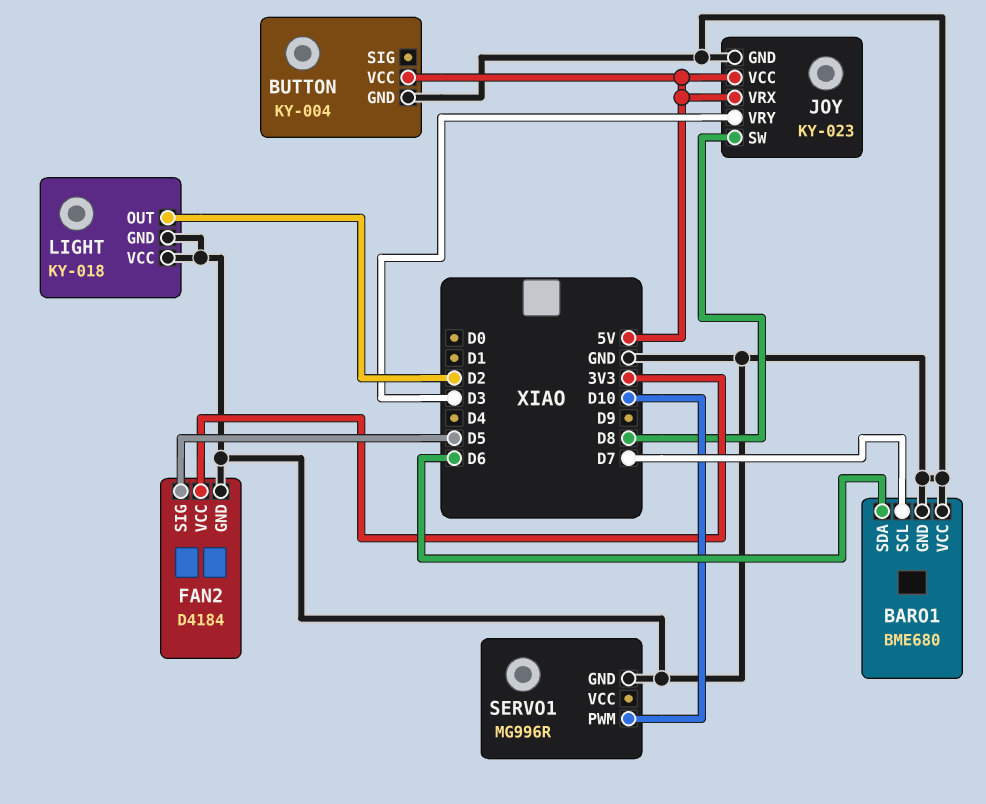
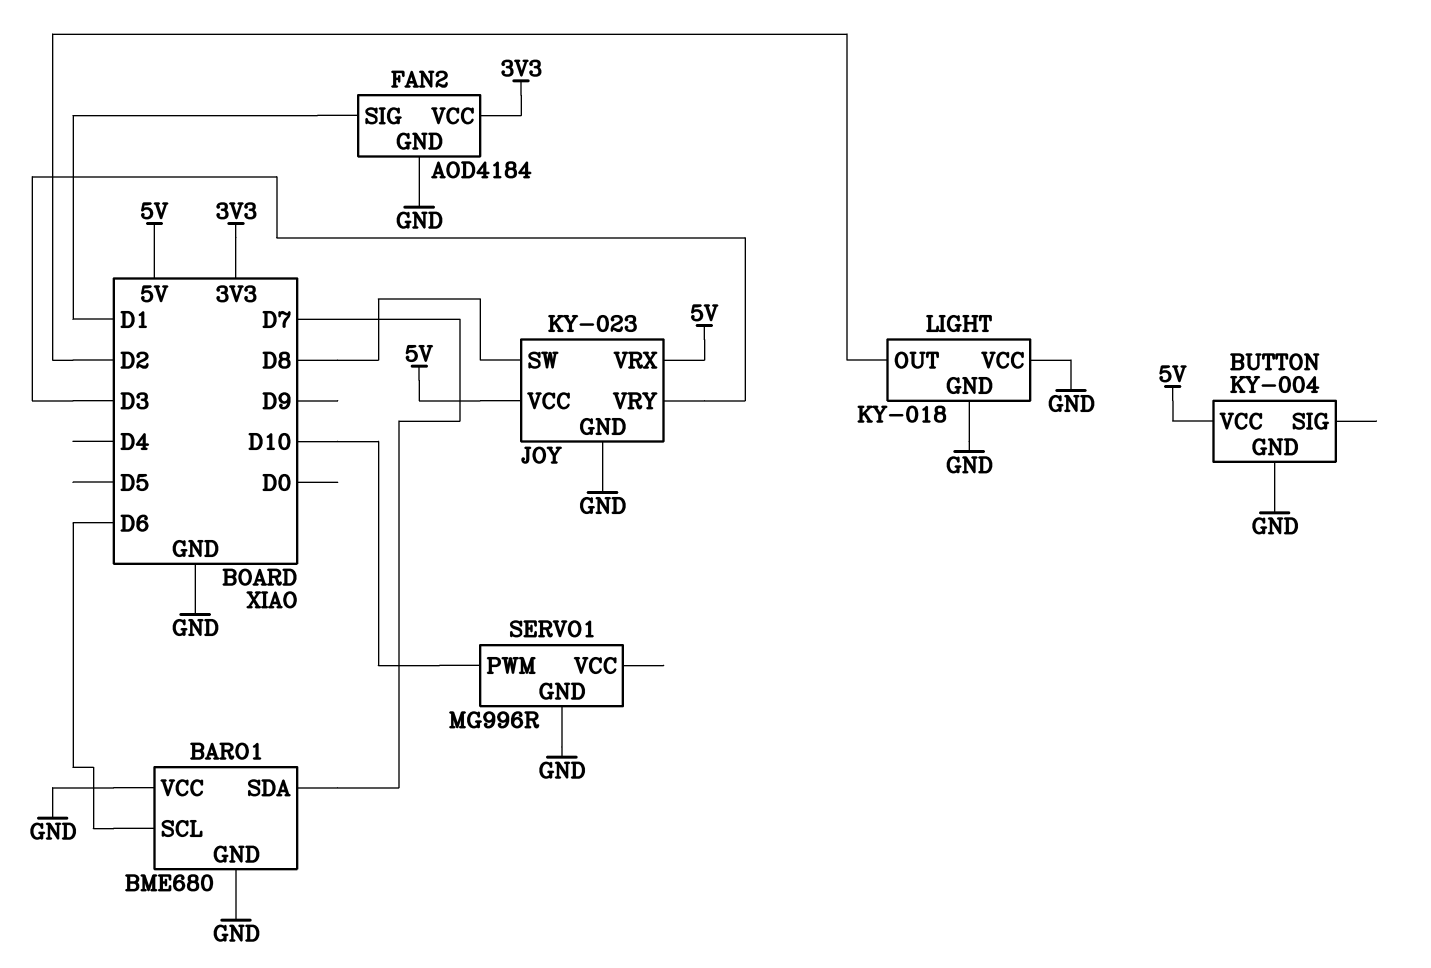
BARO1 pin SCL: D7 -> D6
BARO1 pin SDA: D6 -> D7
FAN2: D4184 -> AOD4184
FAN2 pin SIG: D5 -> D1

